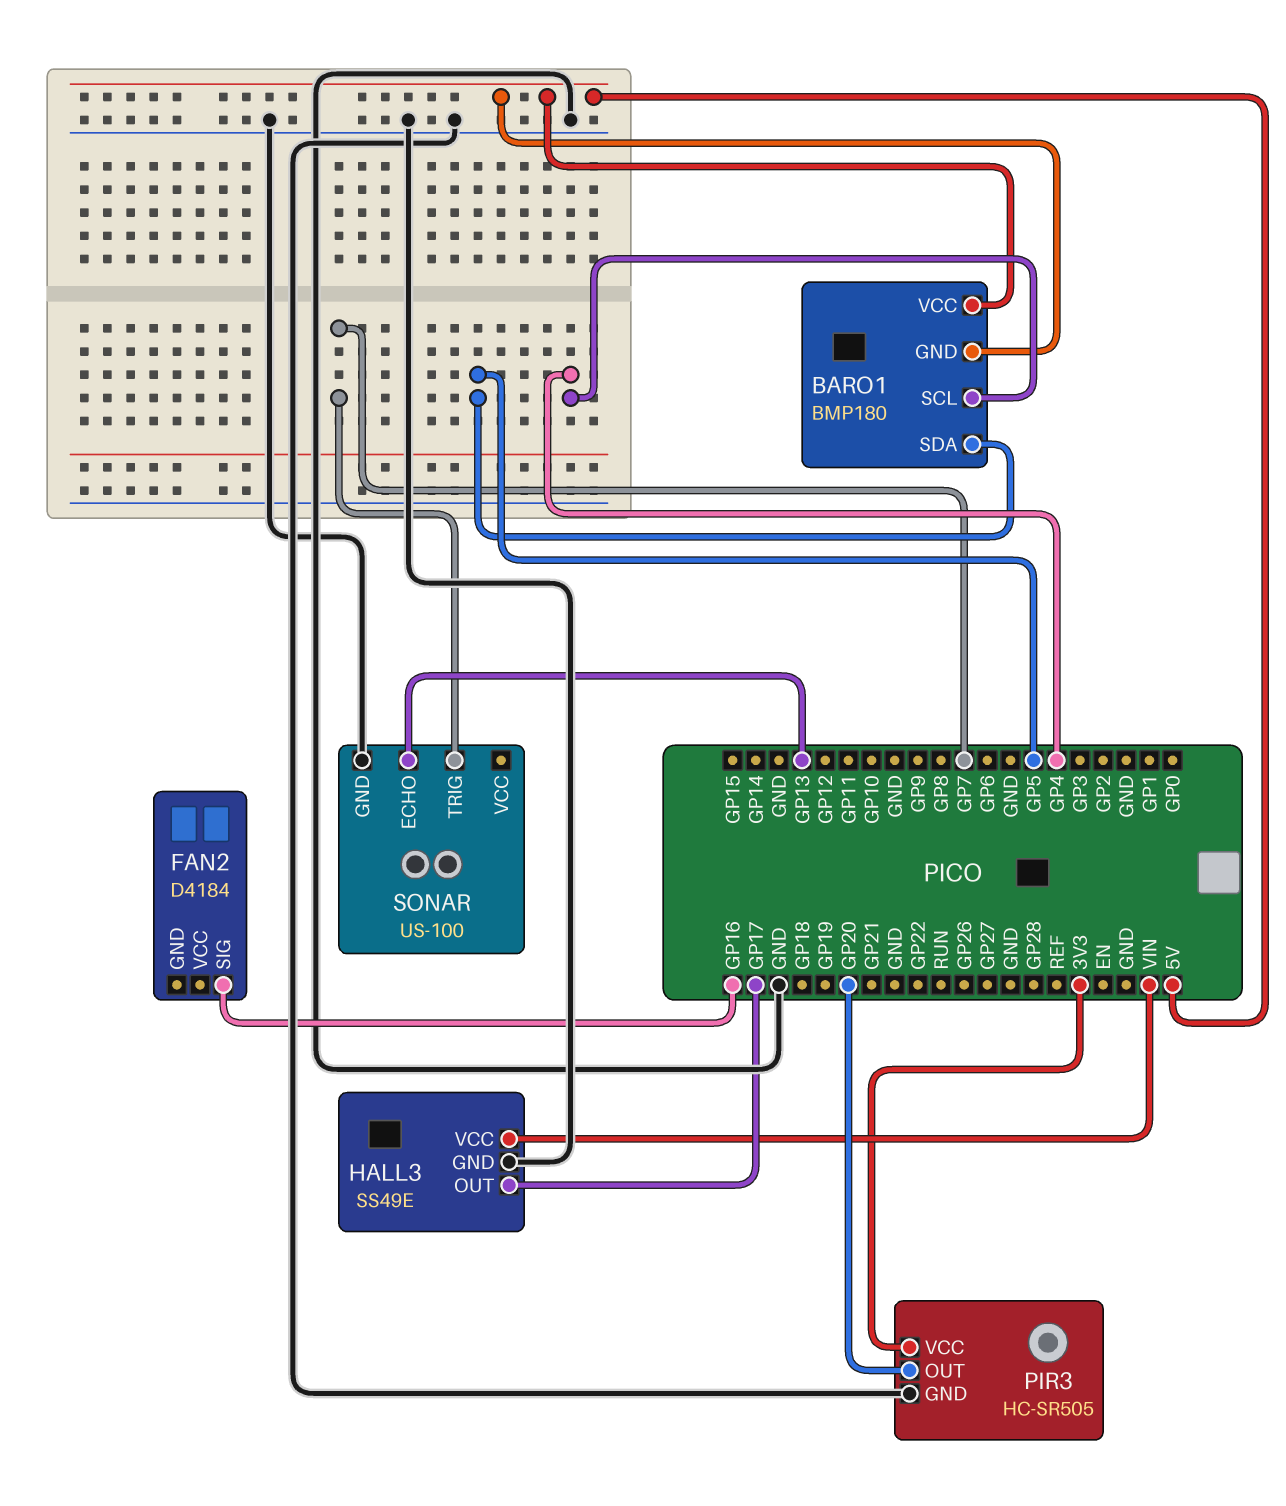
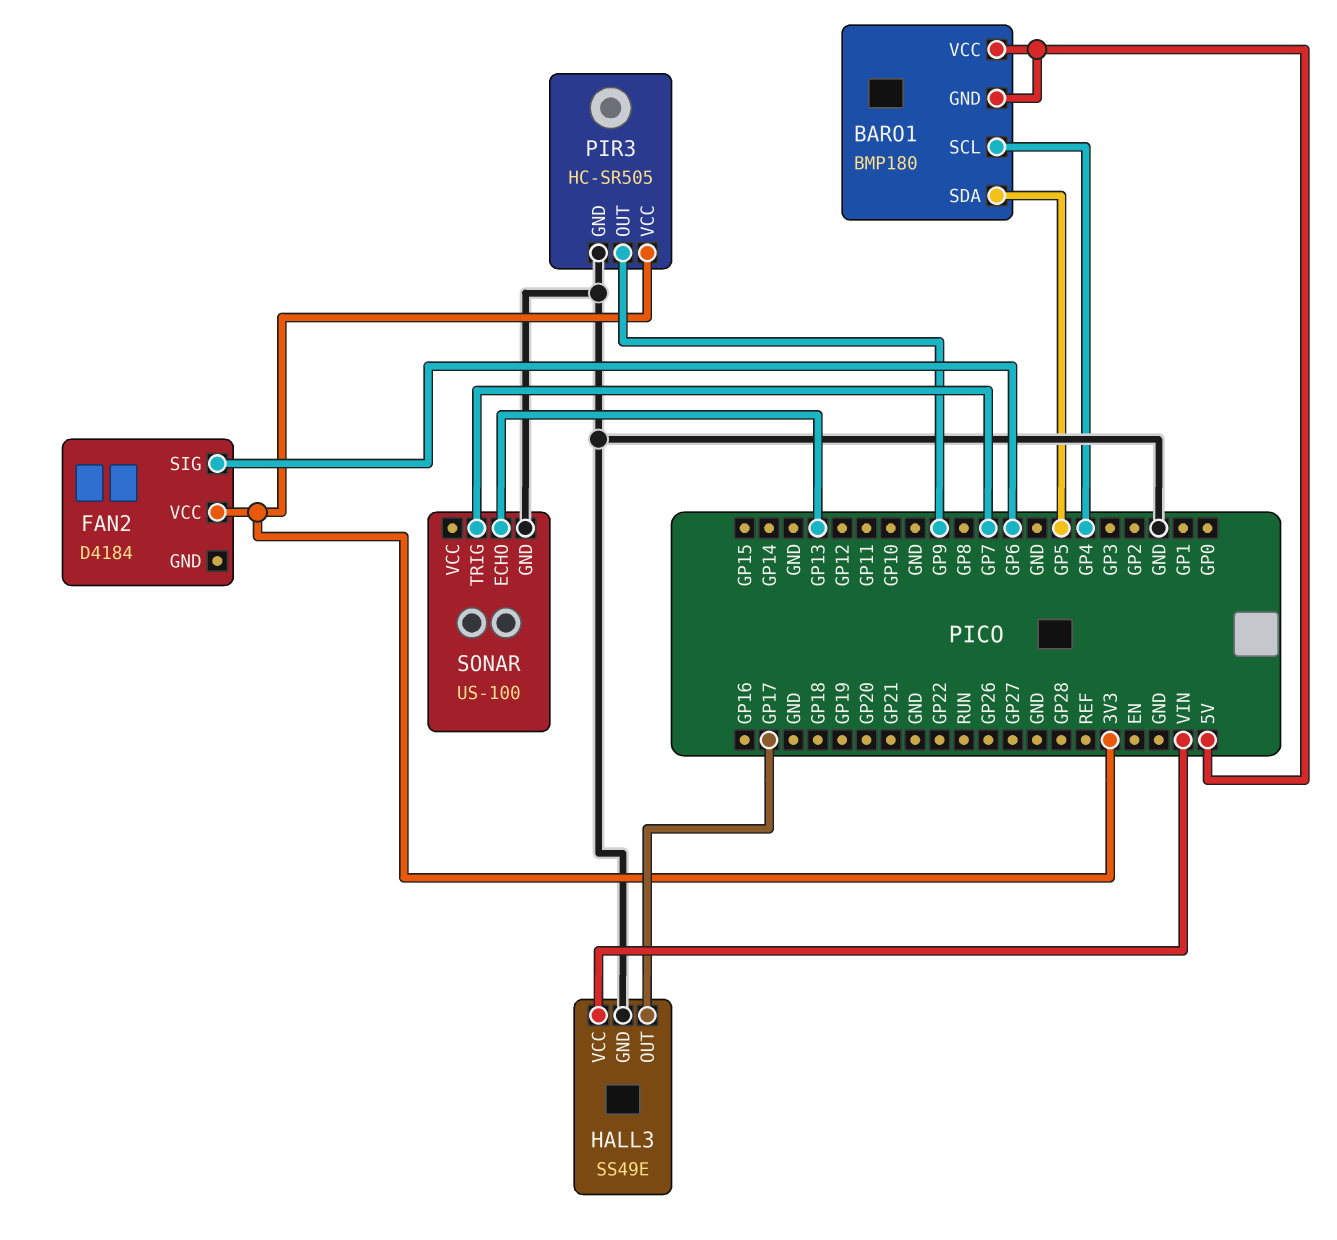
FAN2 pin SIG: GP16 -> GP6
FAN2 pin VCC: none -> 3V3
PIR3 pin OUT: GP20 -> GP9

